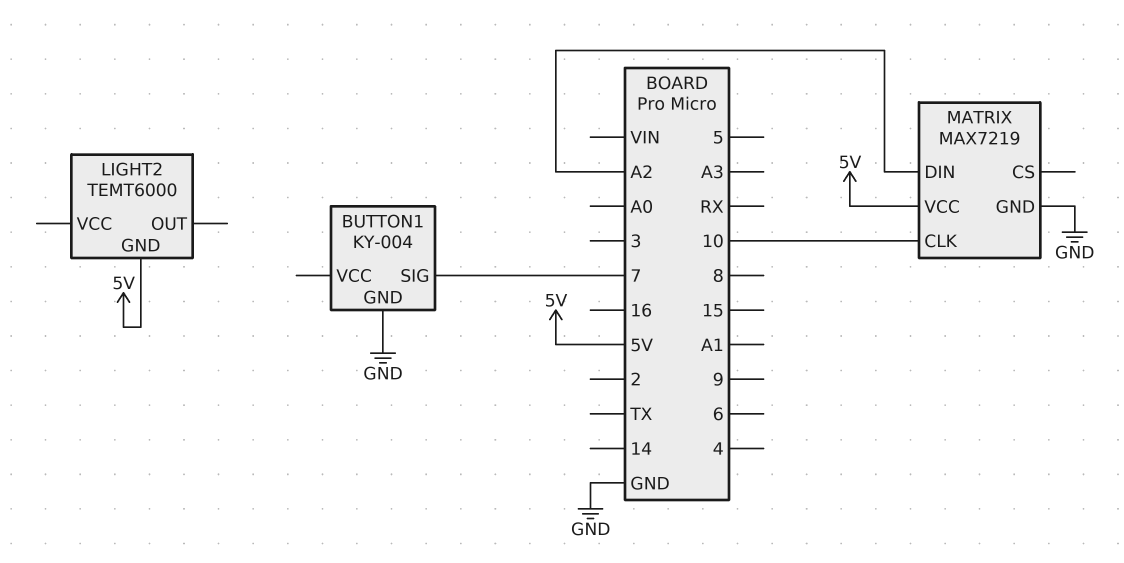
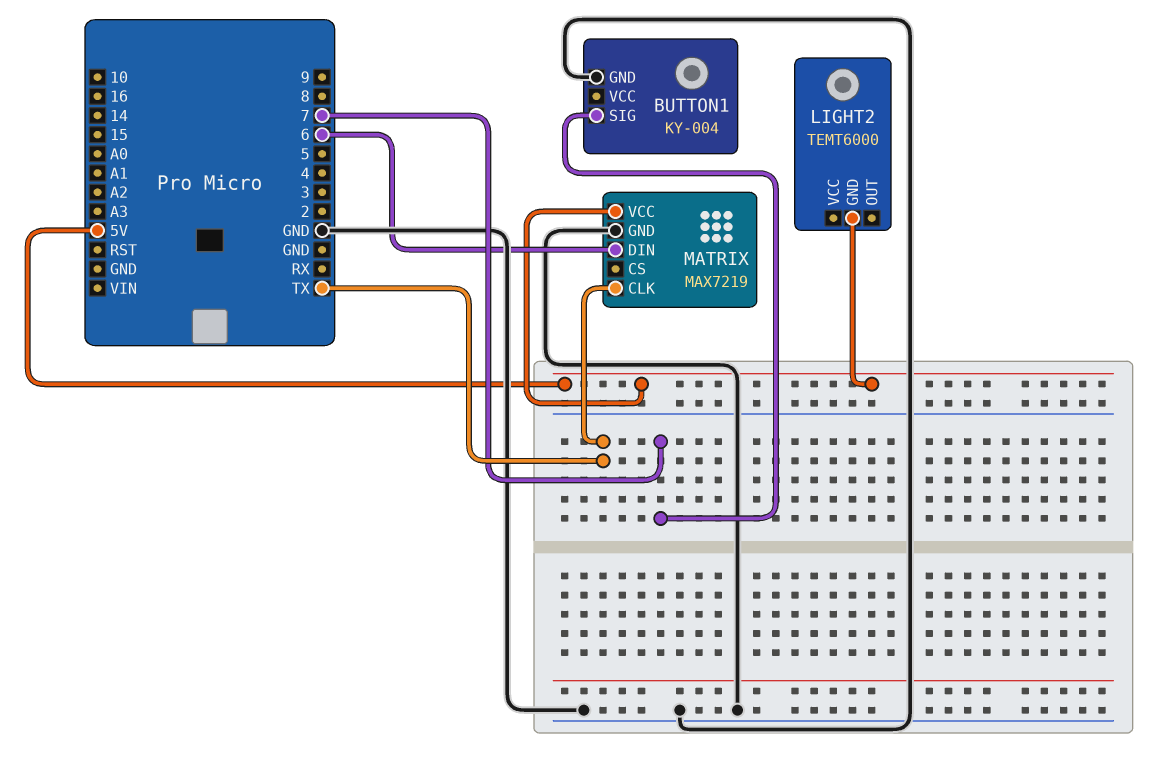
MATRIX pin CLK: 10 -> TX
MATRIX pin DIN: A2 -> 6

